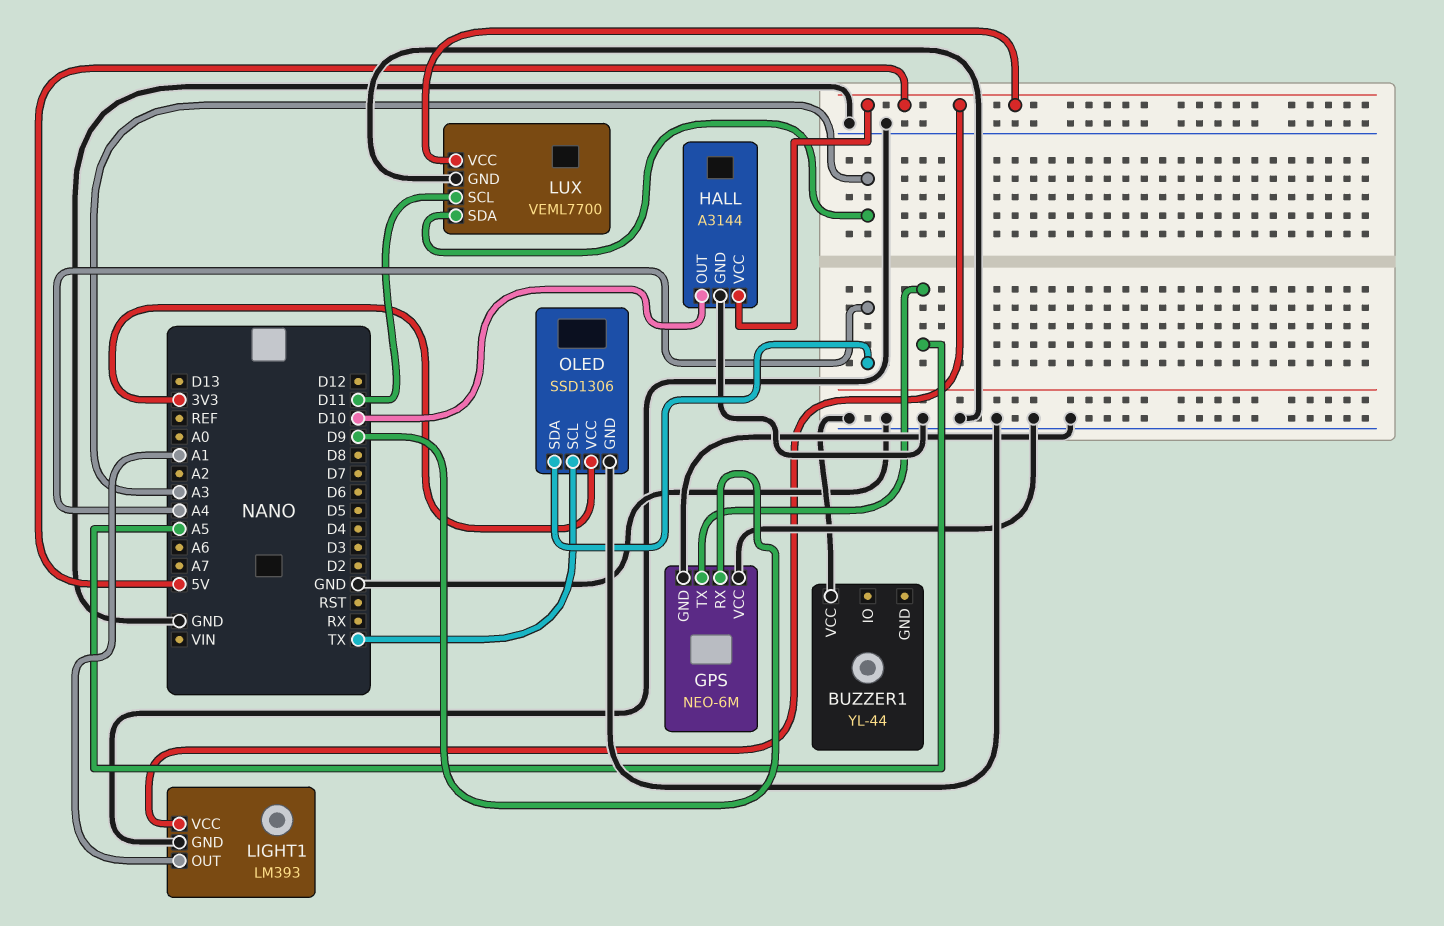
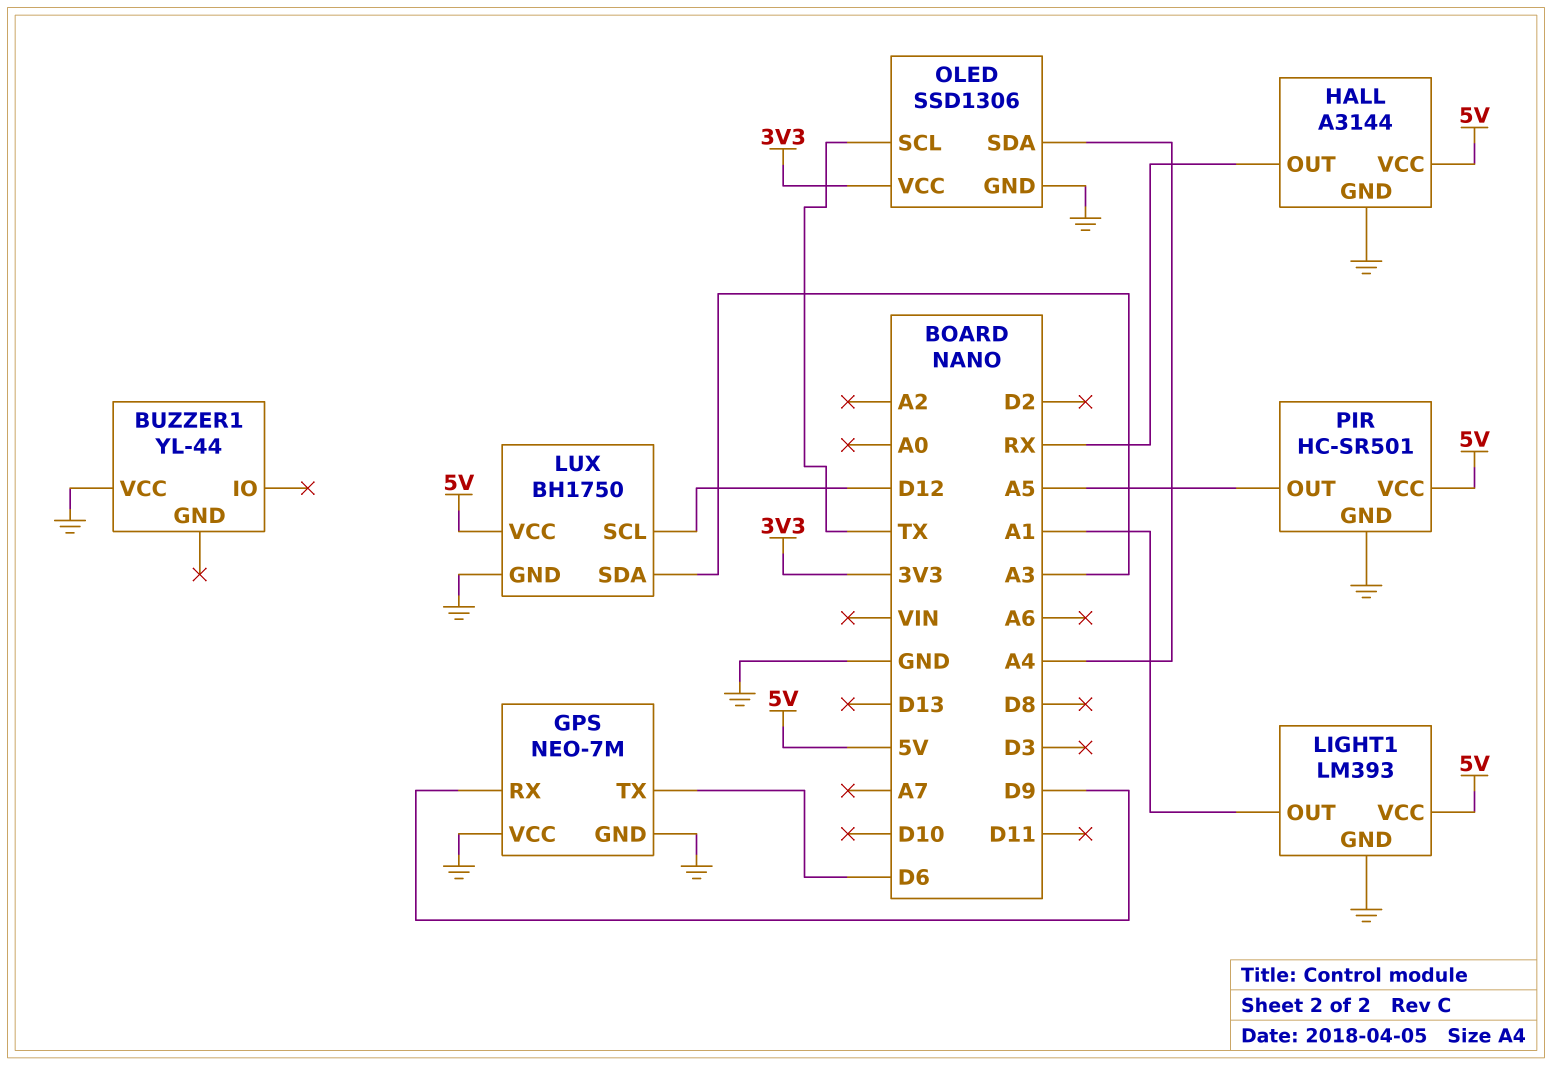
GPS: NEO-6M -> NEO-7M
GPS pin TX: A5 -> D6
HALL pin OUT: D10 -> RX
LUX: VEML7700 -> BH1750
LUX pin SCL: D11 -> D12
PIR: none -> HC-SR501
PIR pin GND: none -> GND
PIR pin OUT: none -> A5
PIR pin VCC: none -> 5V

